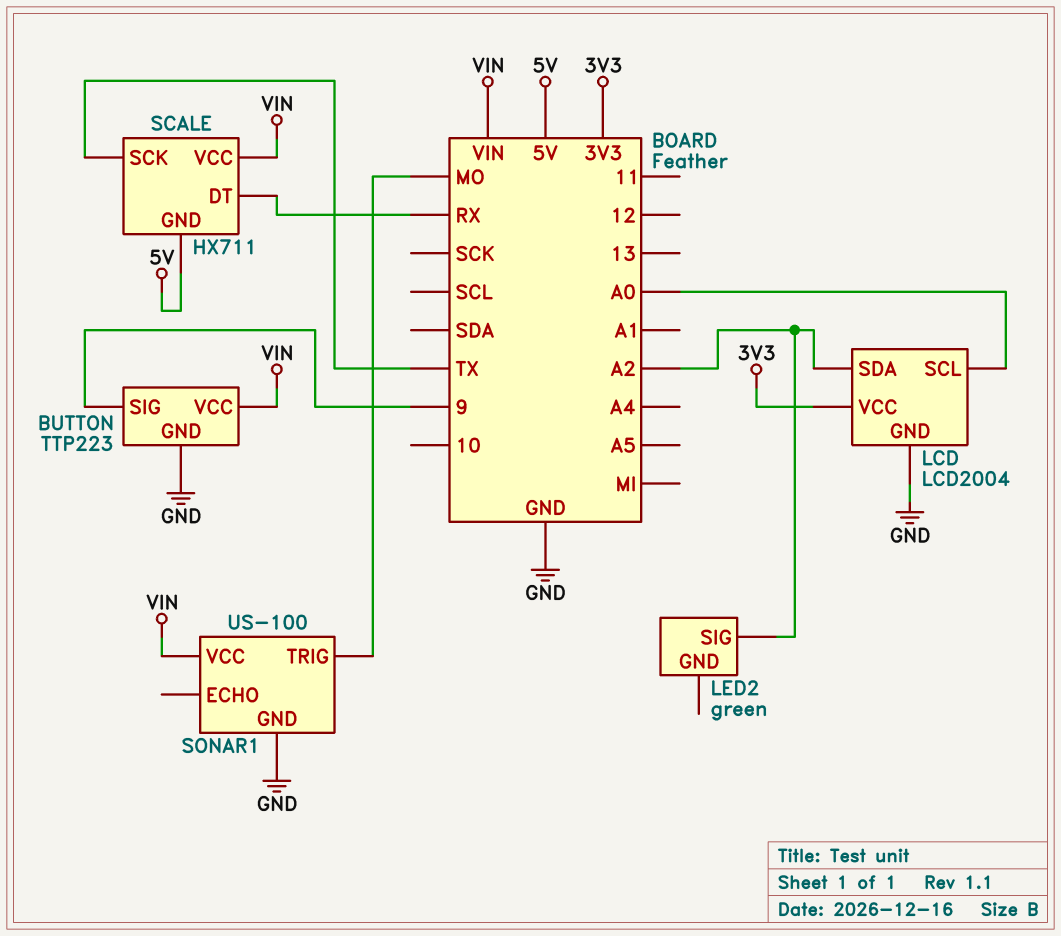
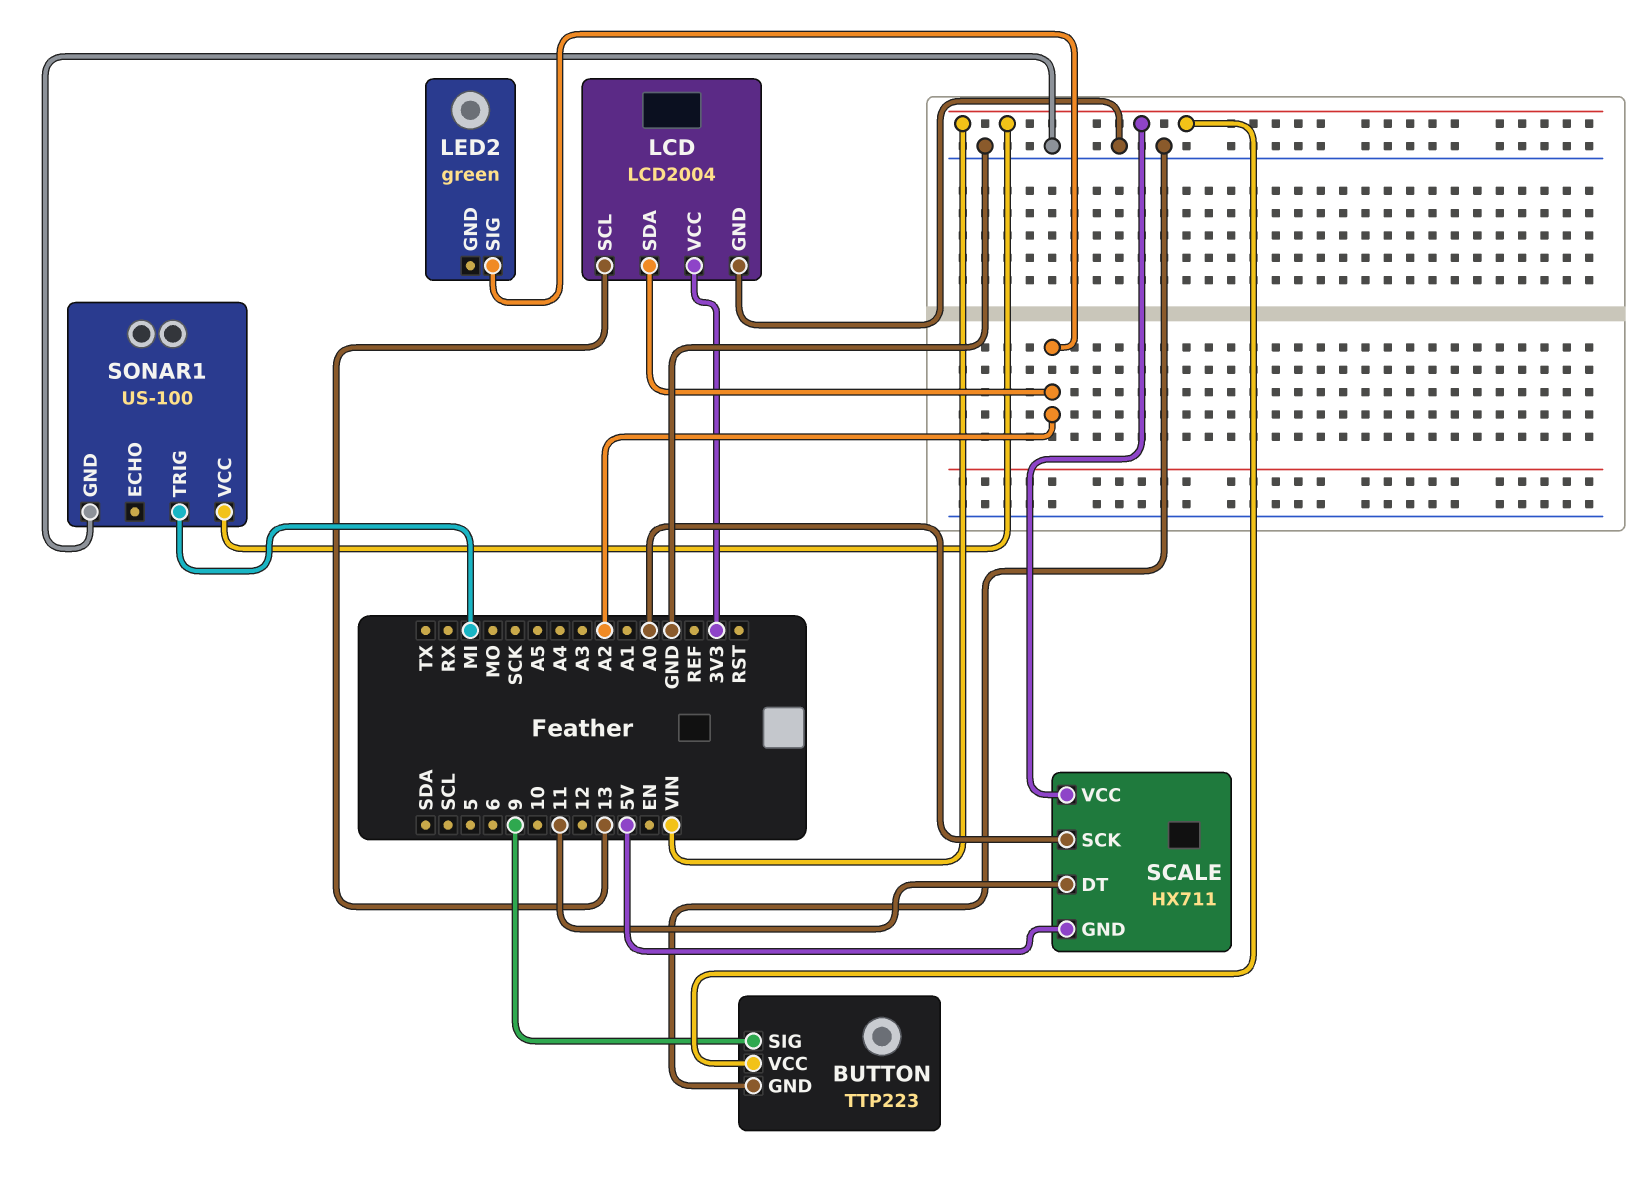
LCD pin SCL: A0 -> 13
SCALE pin DT: RX -> 11
SCALE pin SCK: TX -> A0
SONAR1 pin TRIG: MO -> MI

